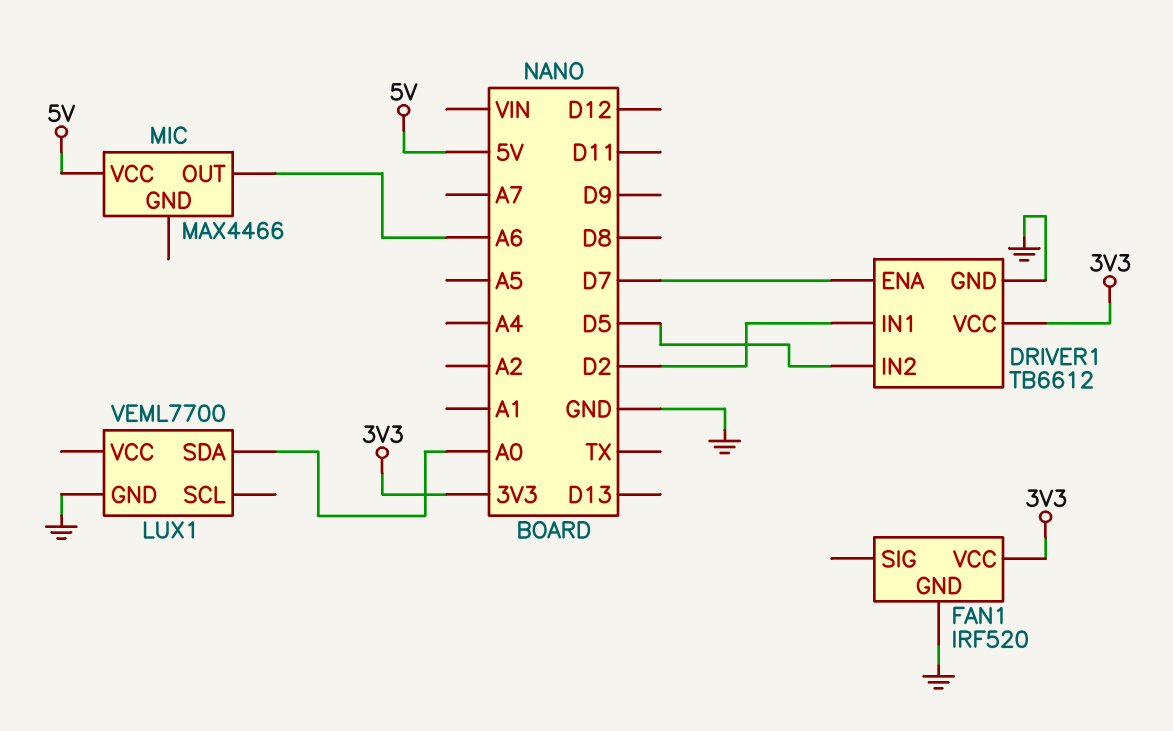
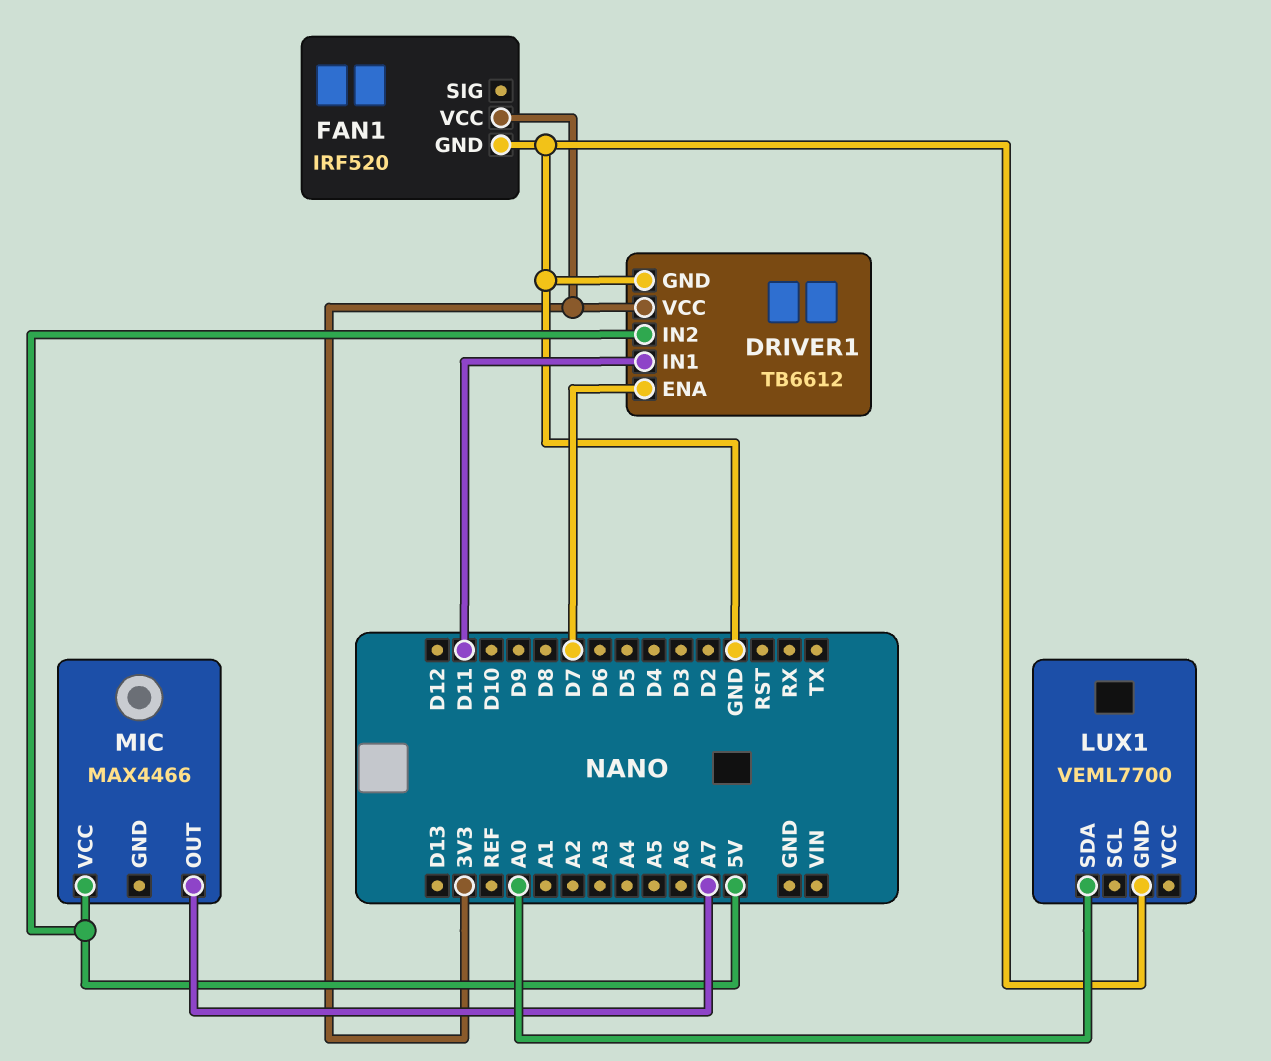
DRIVER1 pin IN1: D2 -> D11
DRIVER1 pin IN2: D5 -> 5V
MIC pin OUT: A6 -> A7

